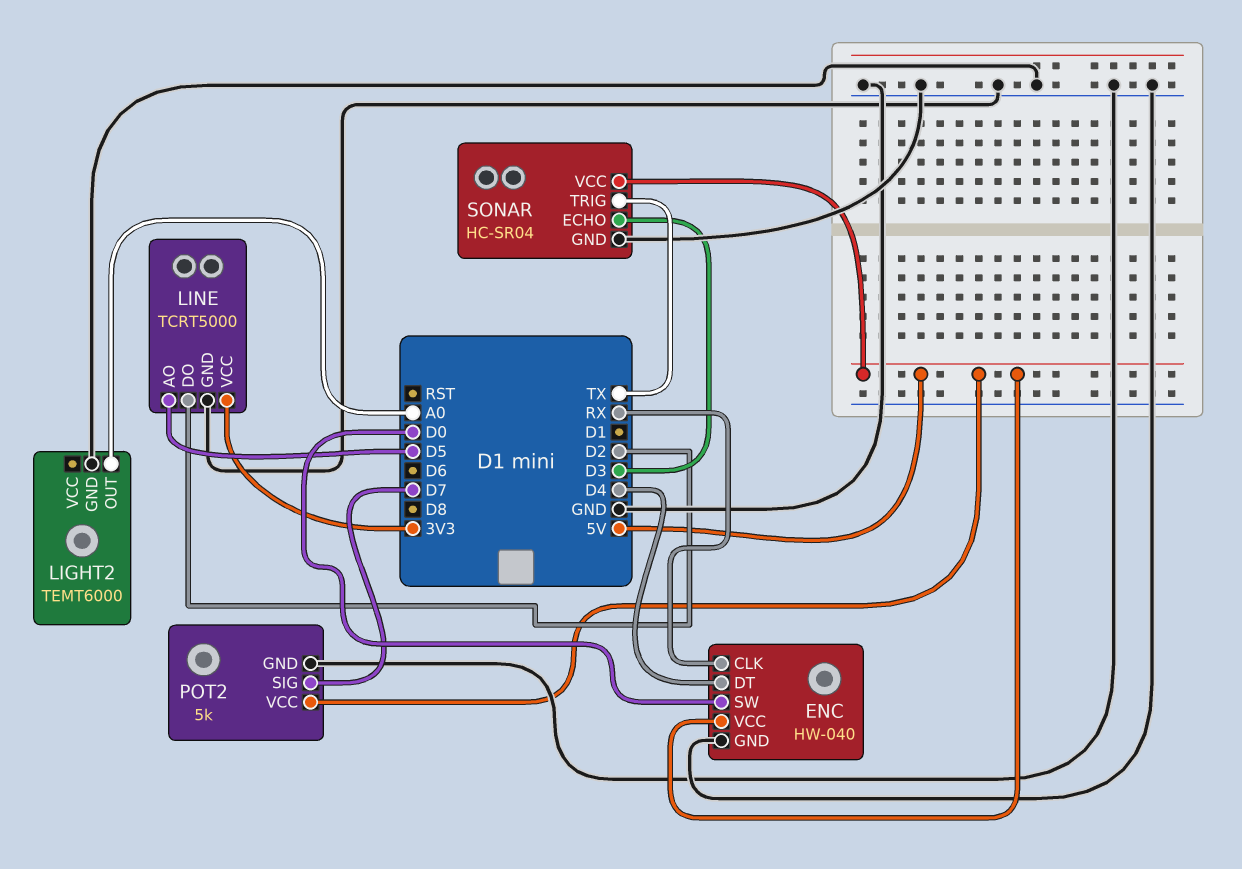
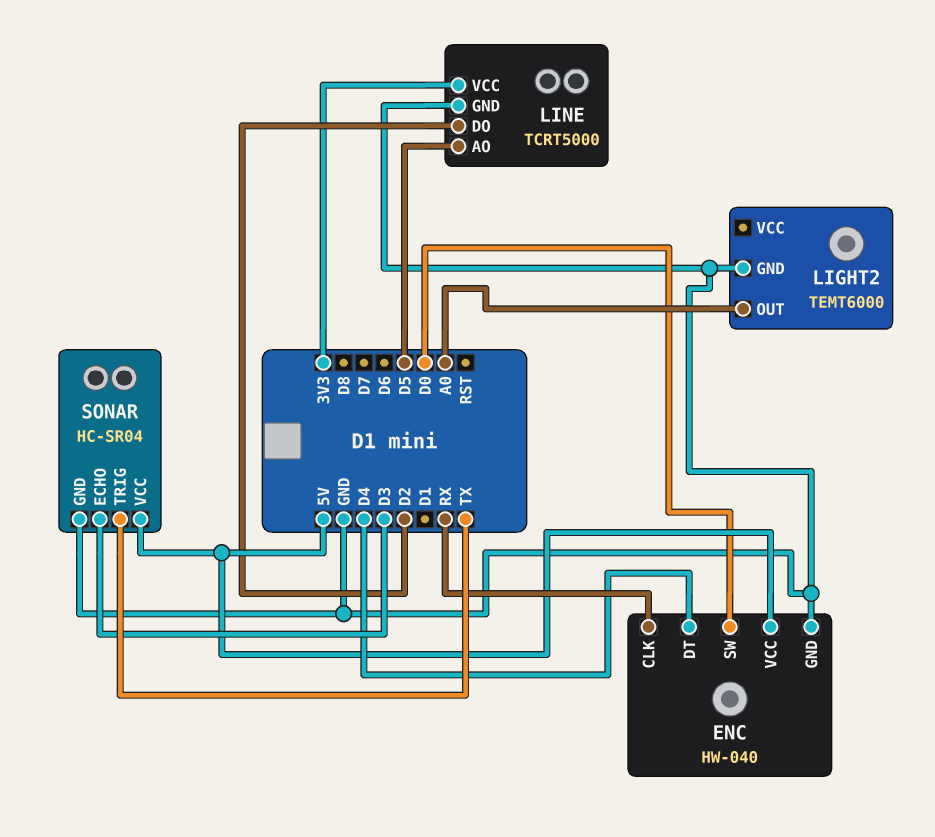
POT2: 5k -> none
POT2 pin GND: GND -> none
POT2 pin SIG: D7 -> none
POT2 pin VCC: 5V -> none

